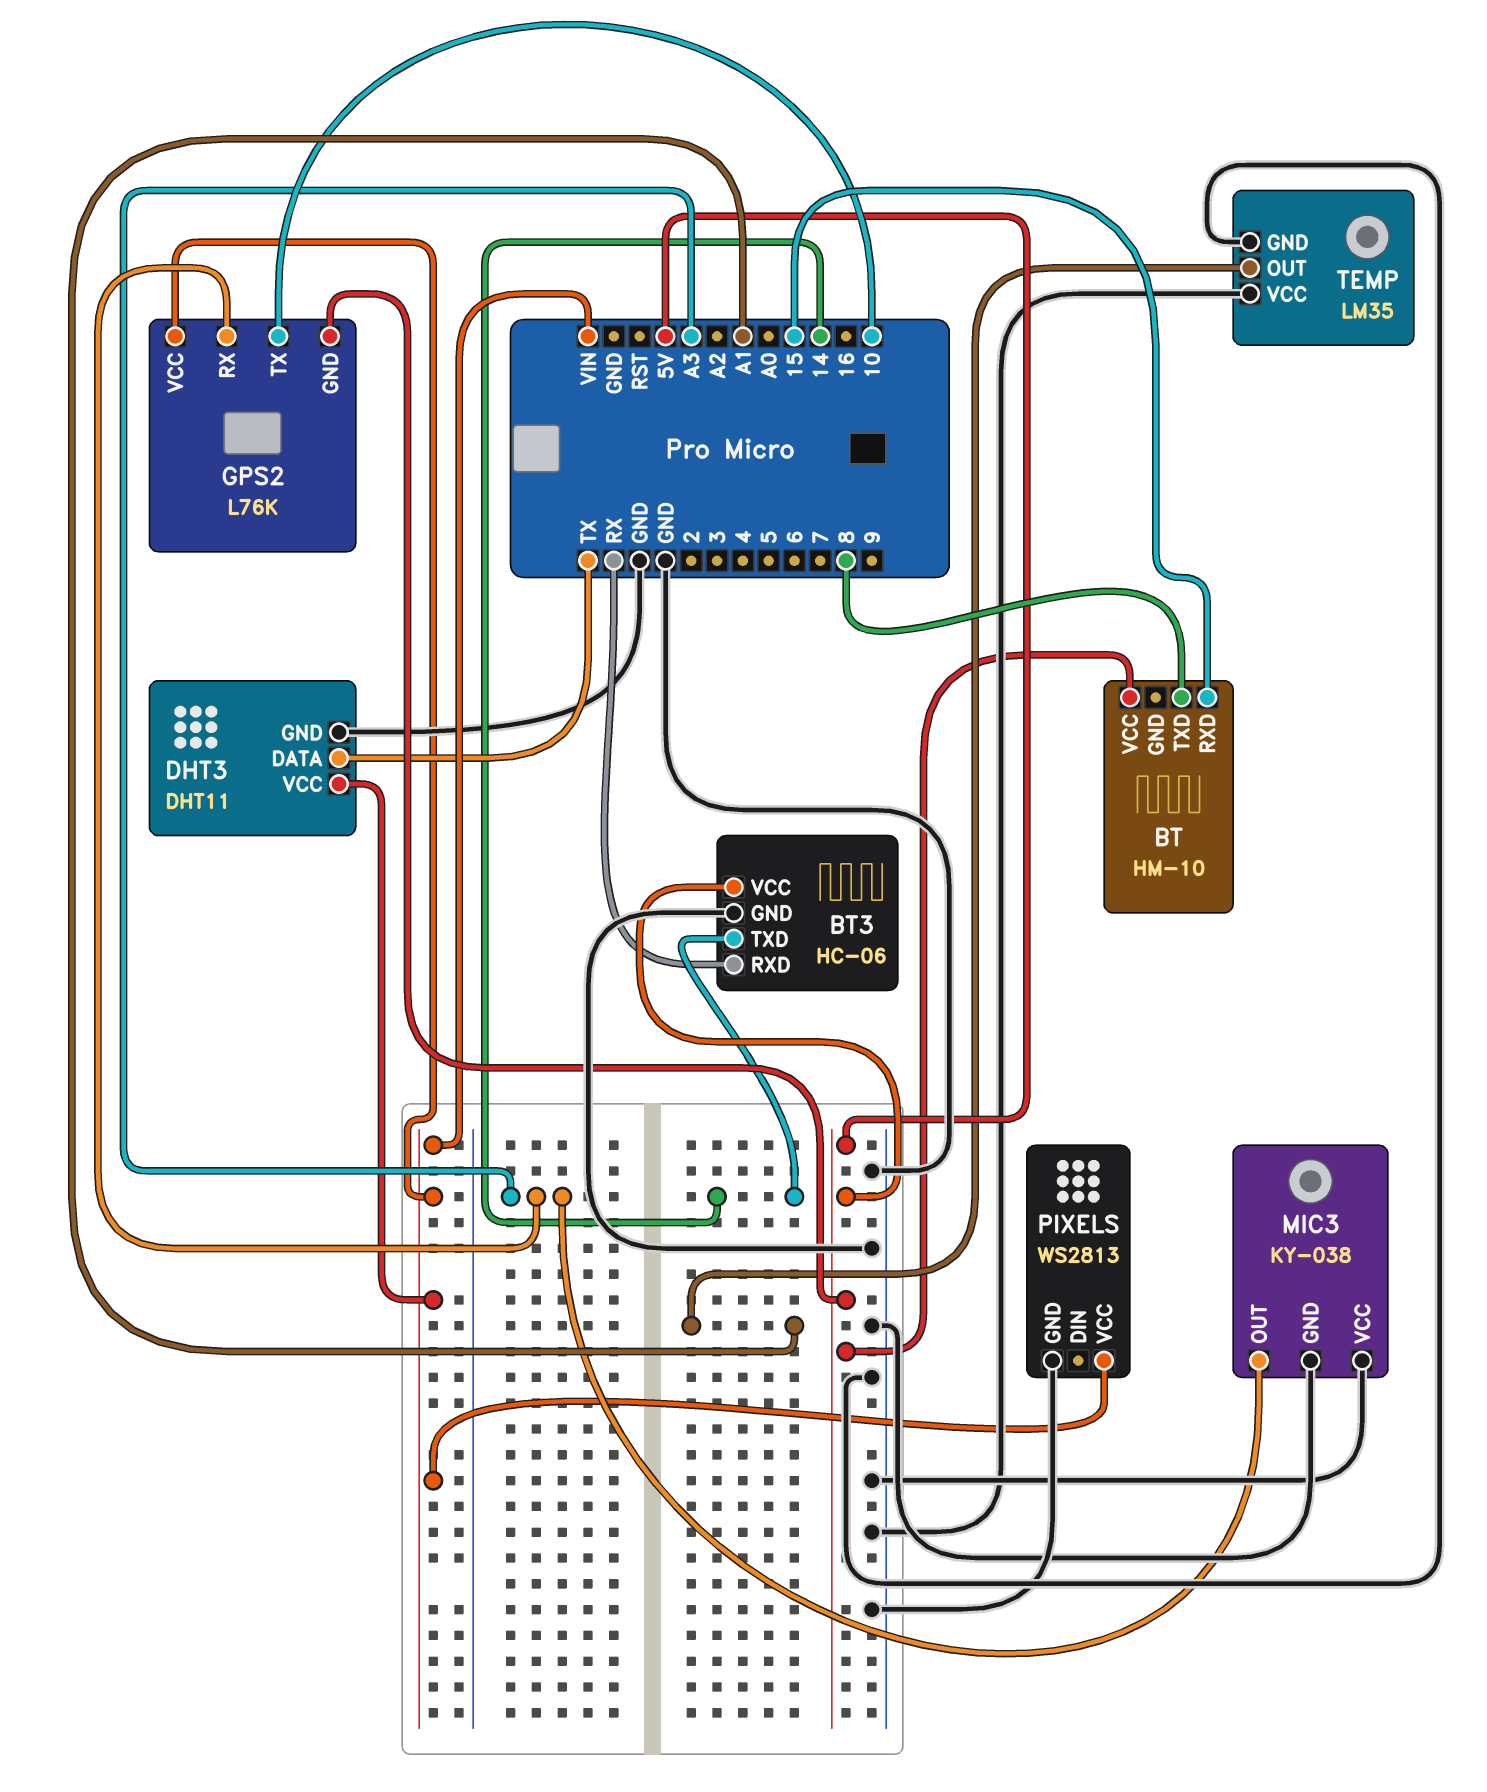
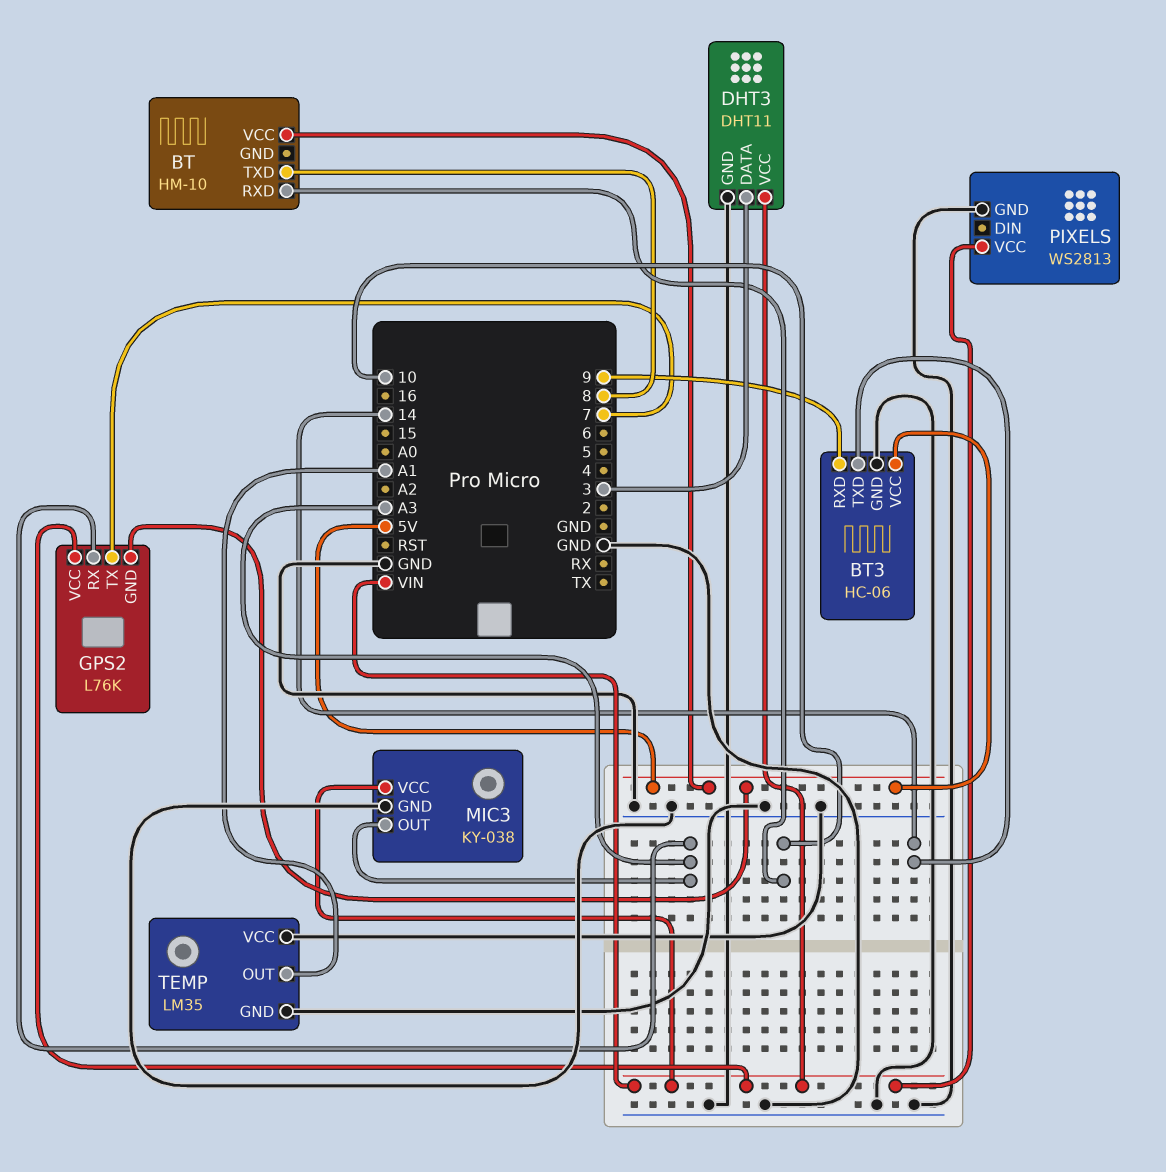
BT pin RXD: 15 -> 10
BT3 pin RXD: RX -> 9
DHT3 pin DATA: TX -> 3
GPS2 pin TX: 10 -> 7
MIC3 pin VCC: GND -> VIN

